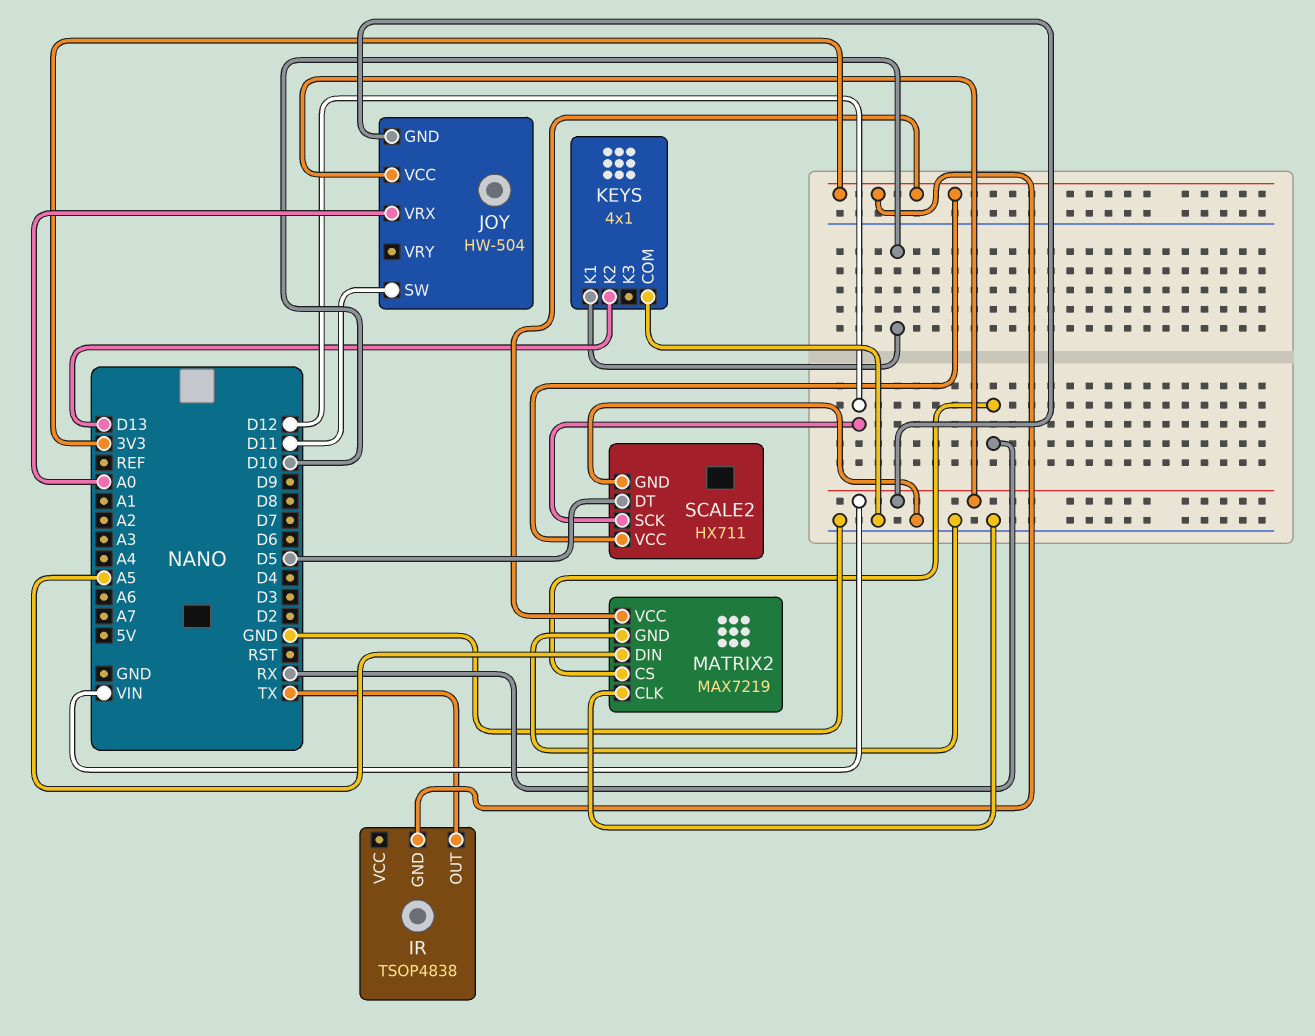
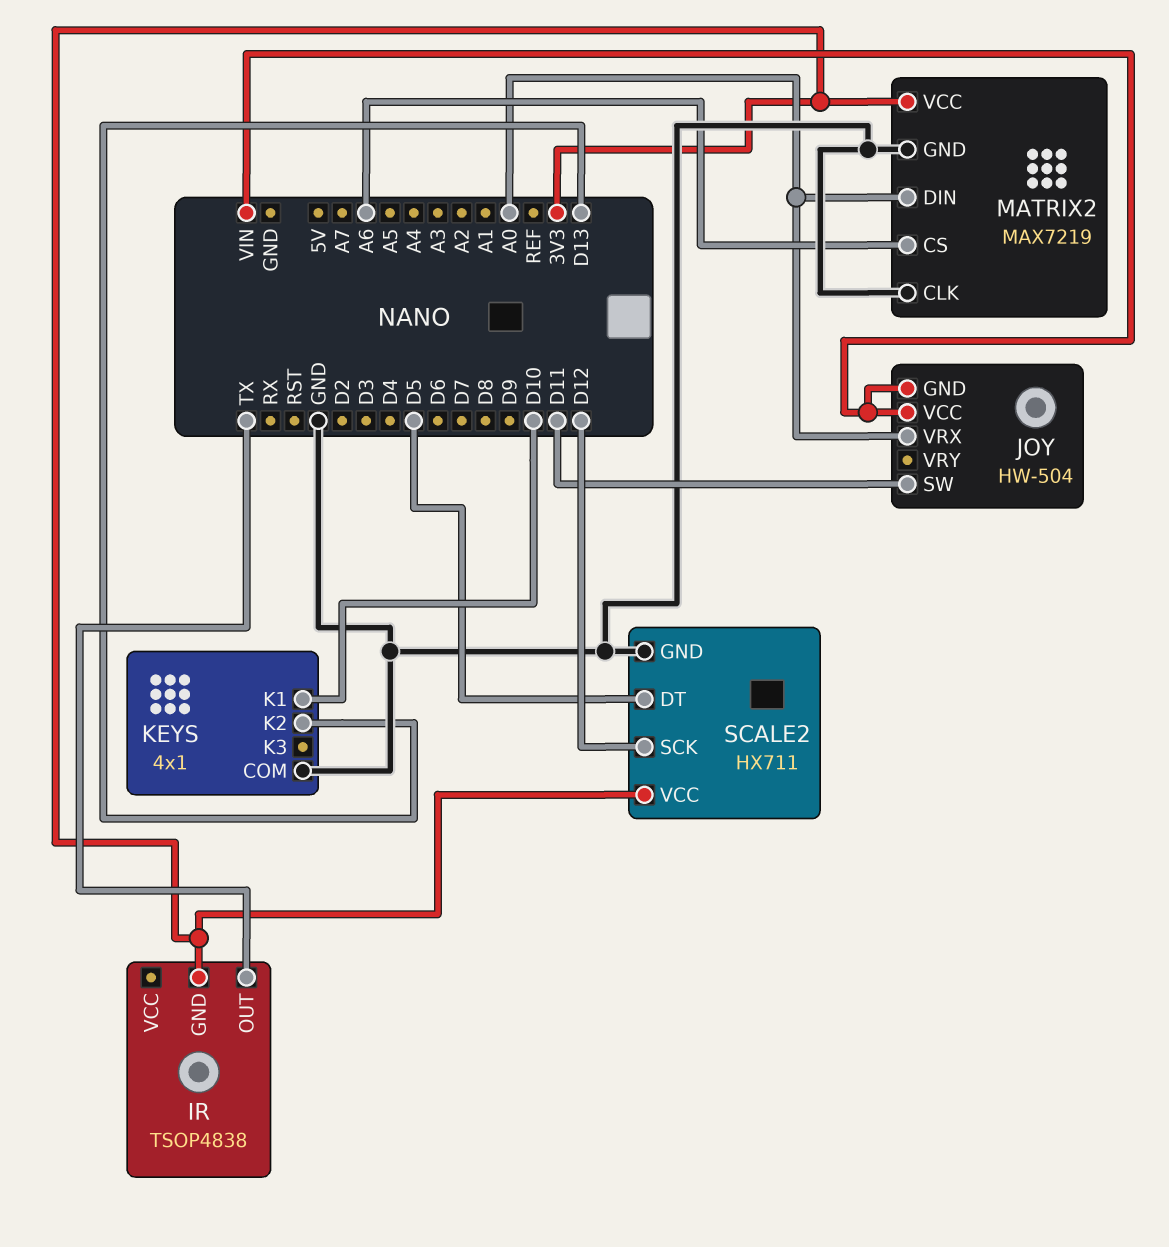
MATRIX2 pin CS: RX -> A6
MATRIX2 pin DIN: A5 -> A0

